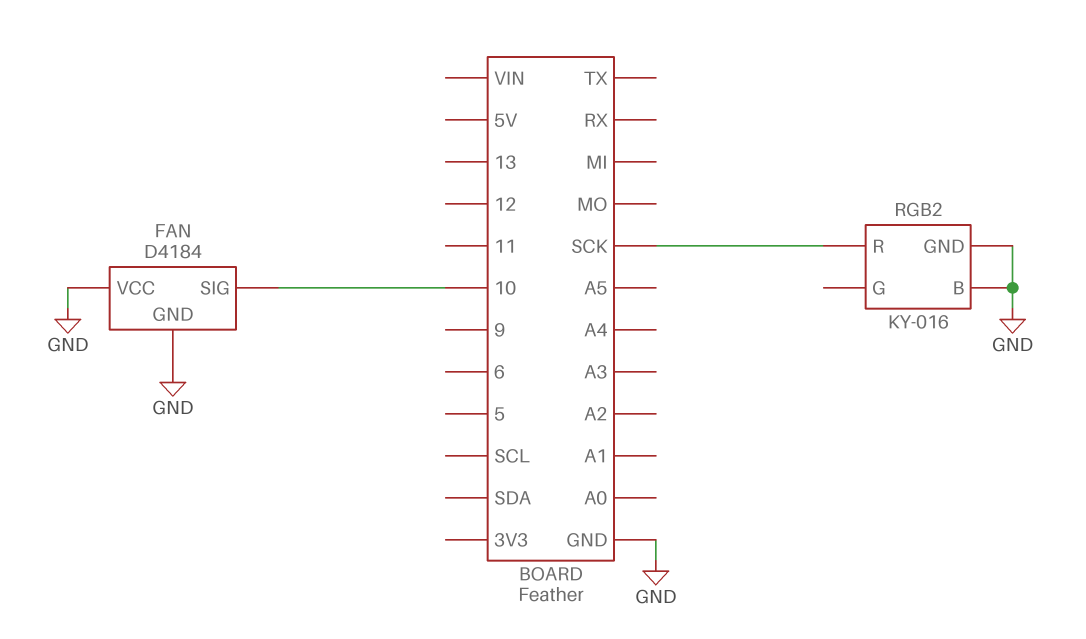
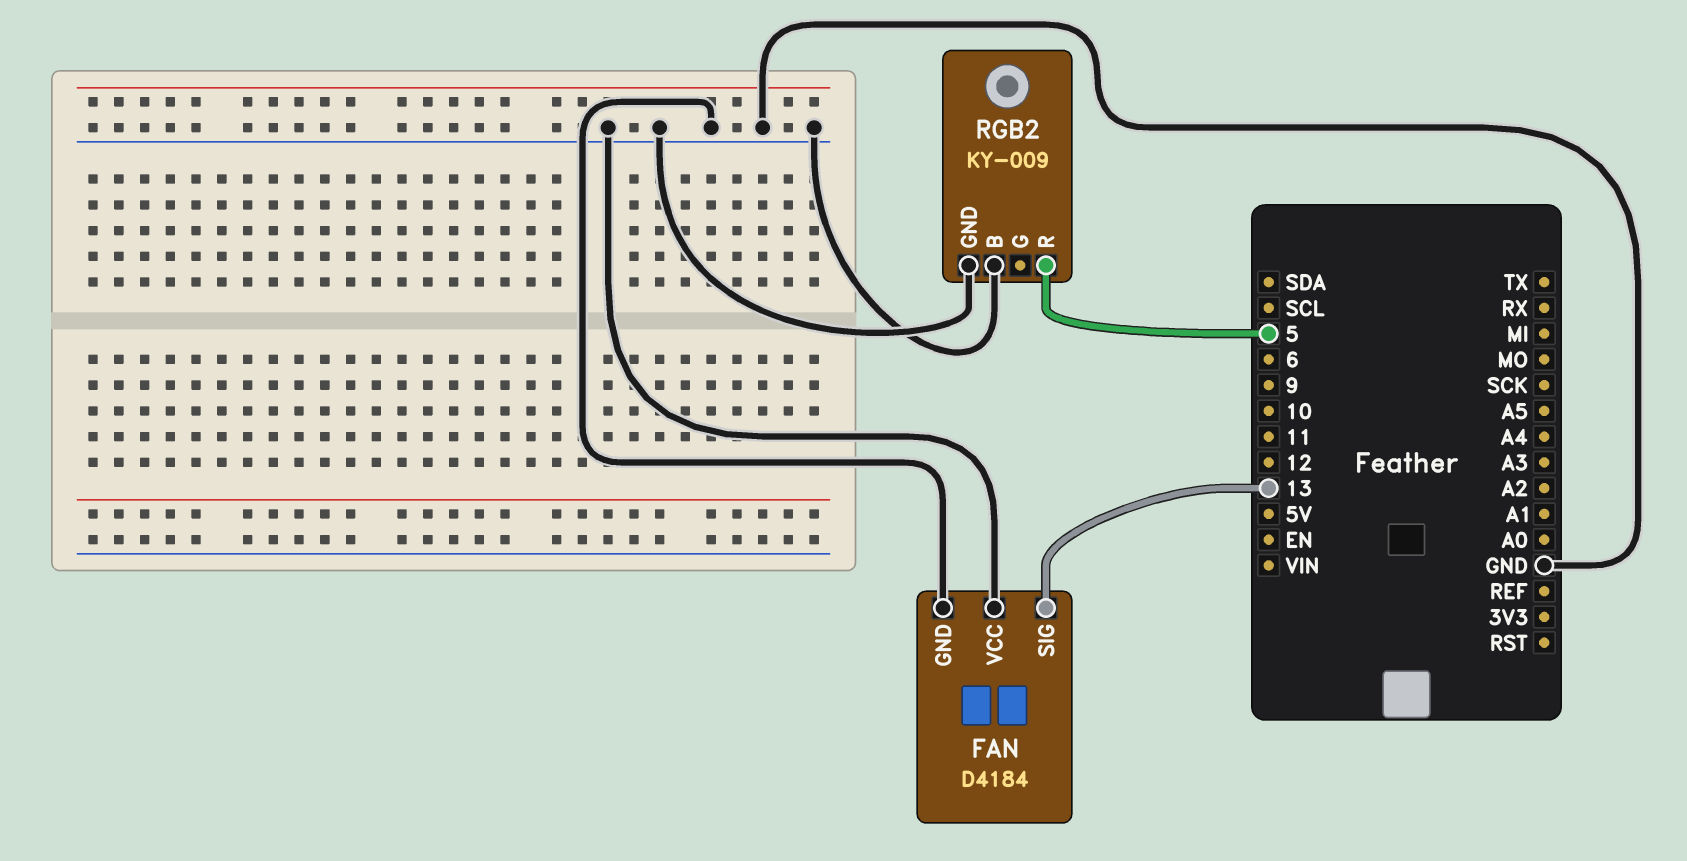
FAN pin SIG: 10 -> 13
RGB2: KY-016 -> KY-009
RGB2 pin R: SCK -> 5

